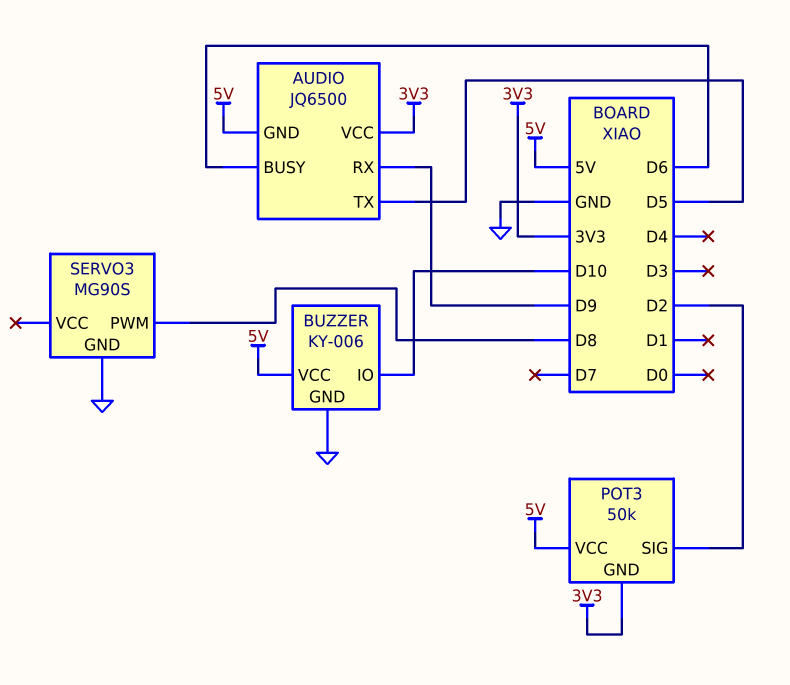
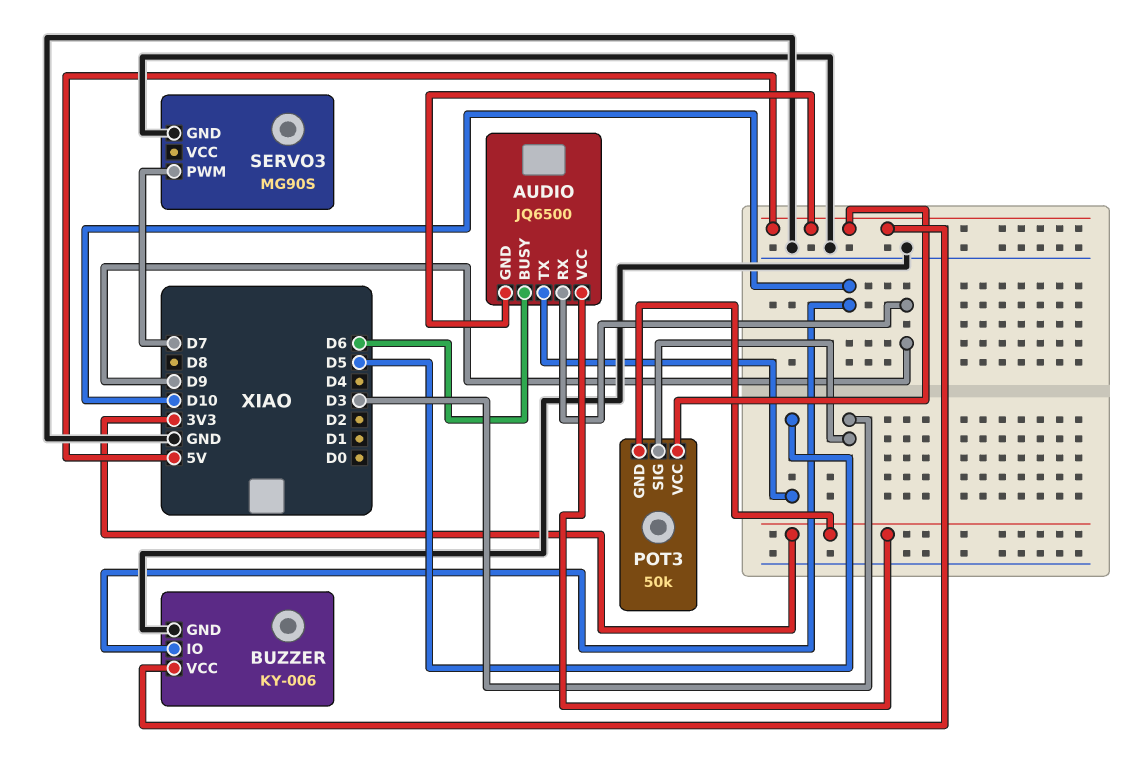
POT3 pin SIG: D2 -> D3
SERVO3 pin PWM: D8 -> D7

